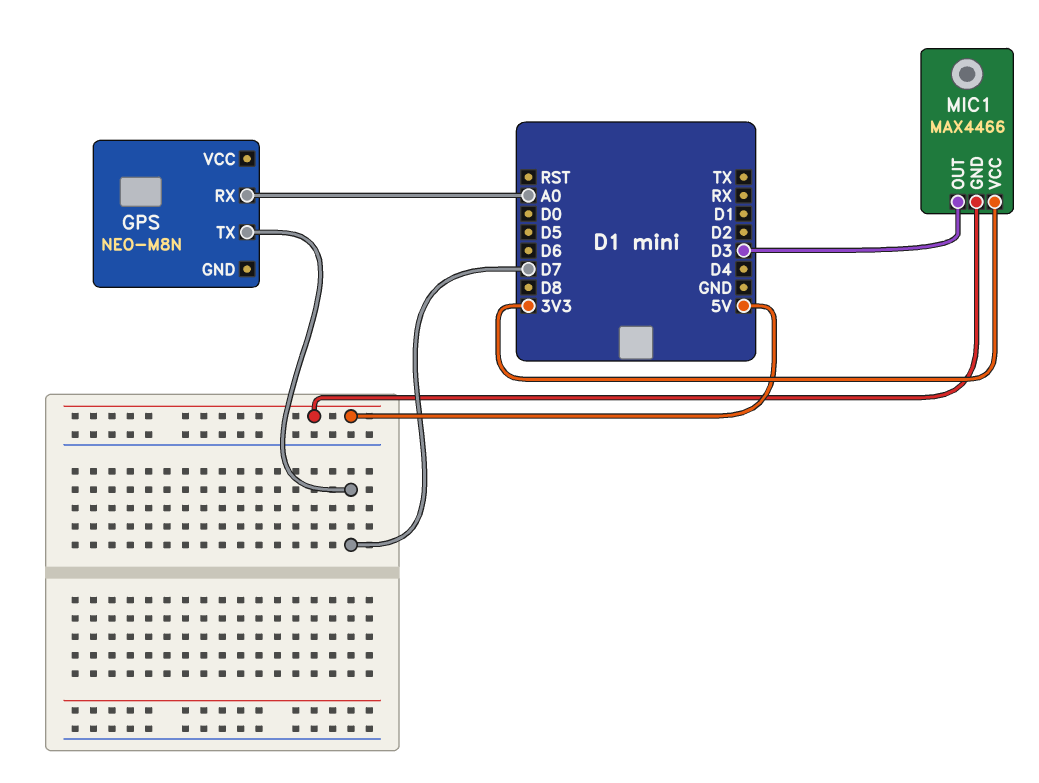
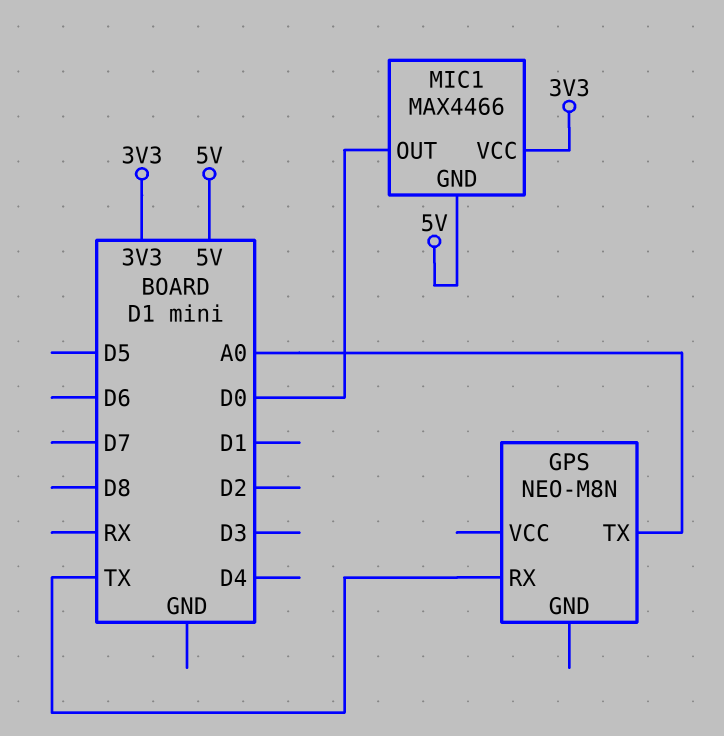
GPS pin RX: A0 -> TX
GPS pin TX: D7 -> A0
MIC1 pin OUT: D3 -> D0

